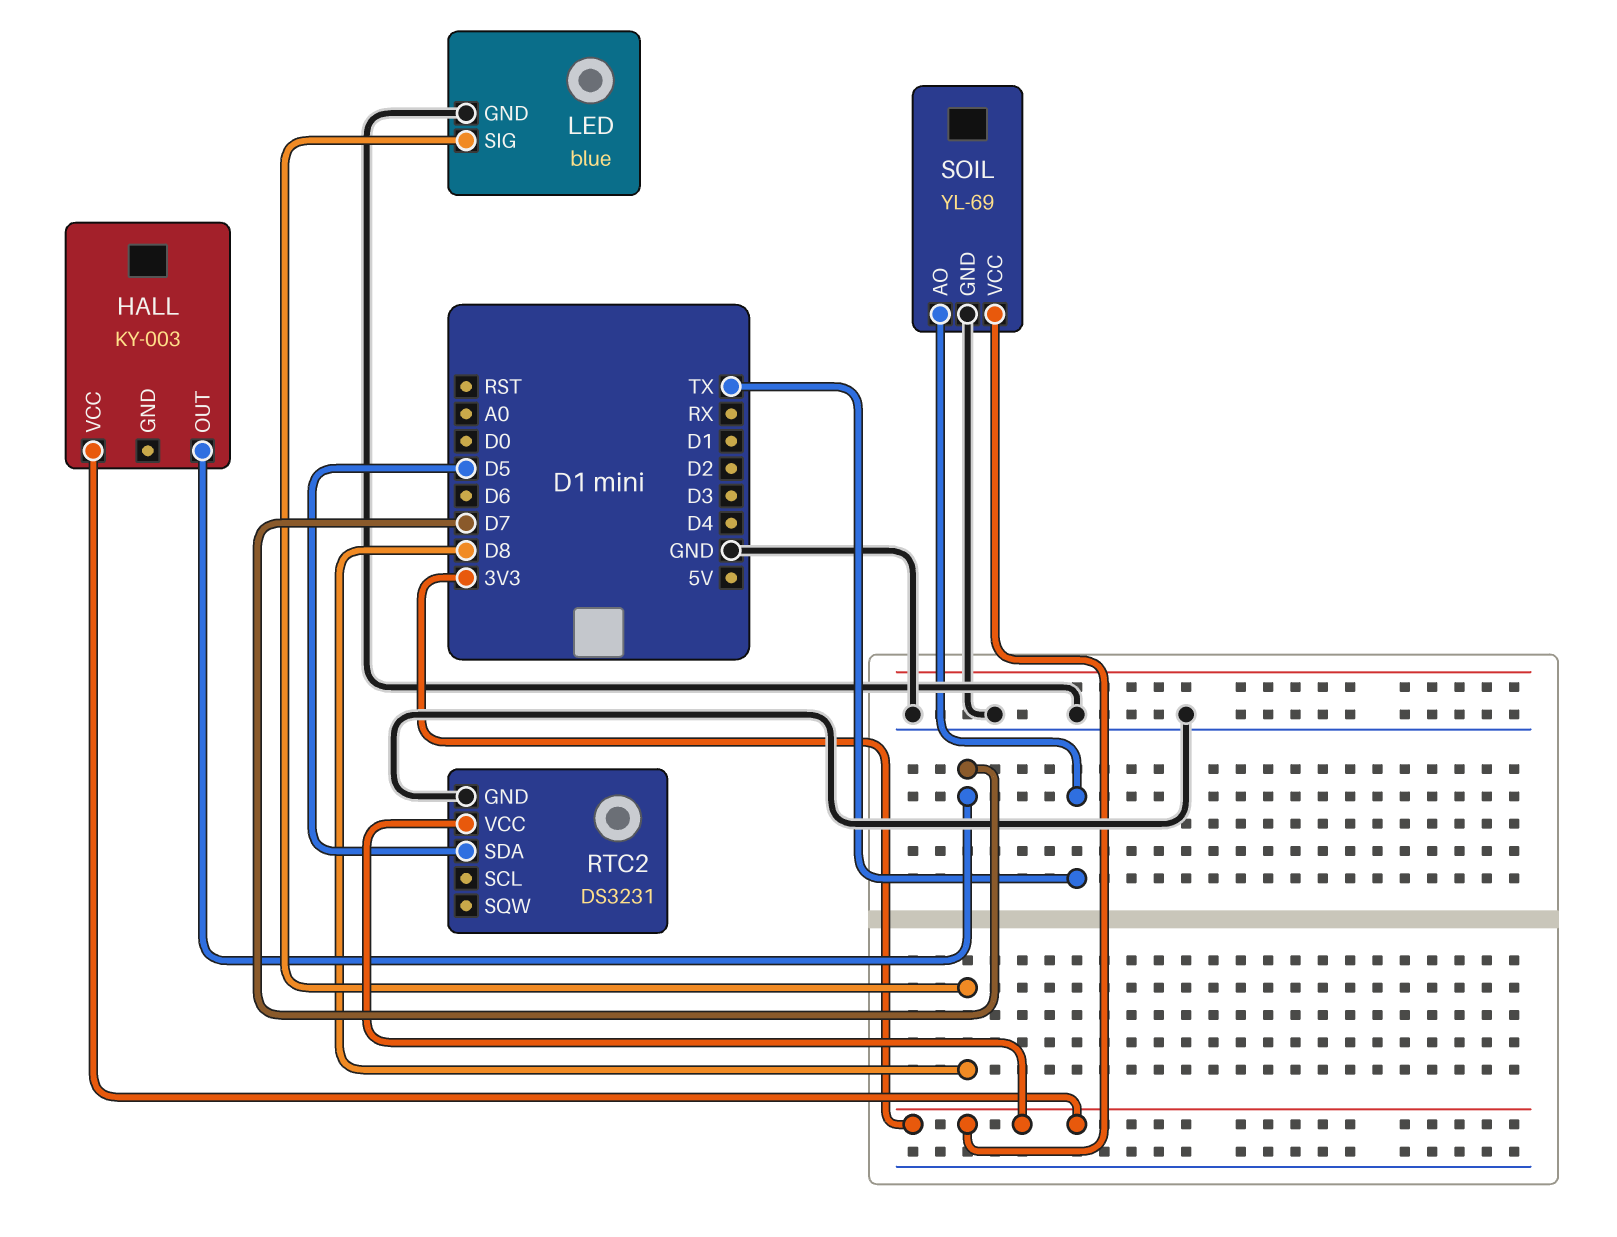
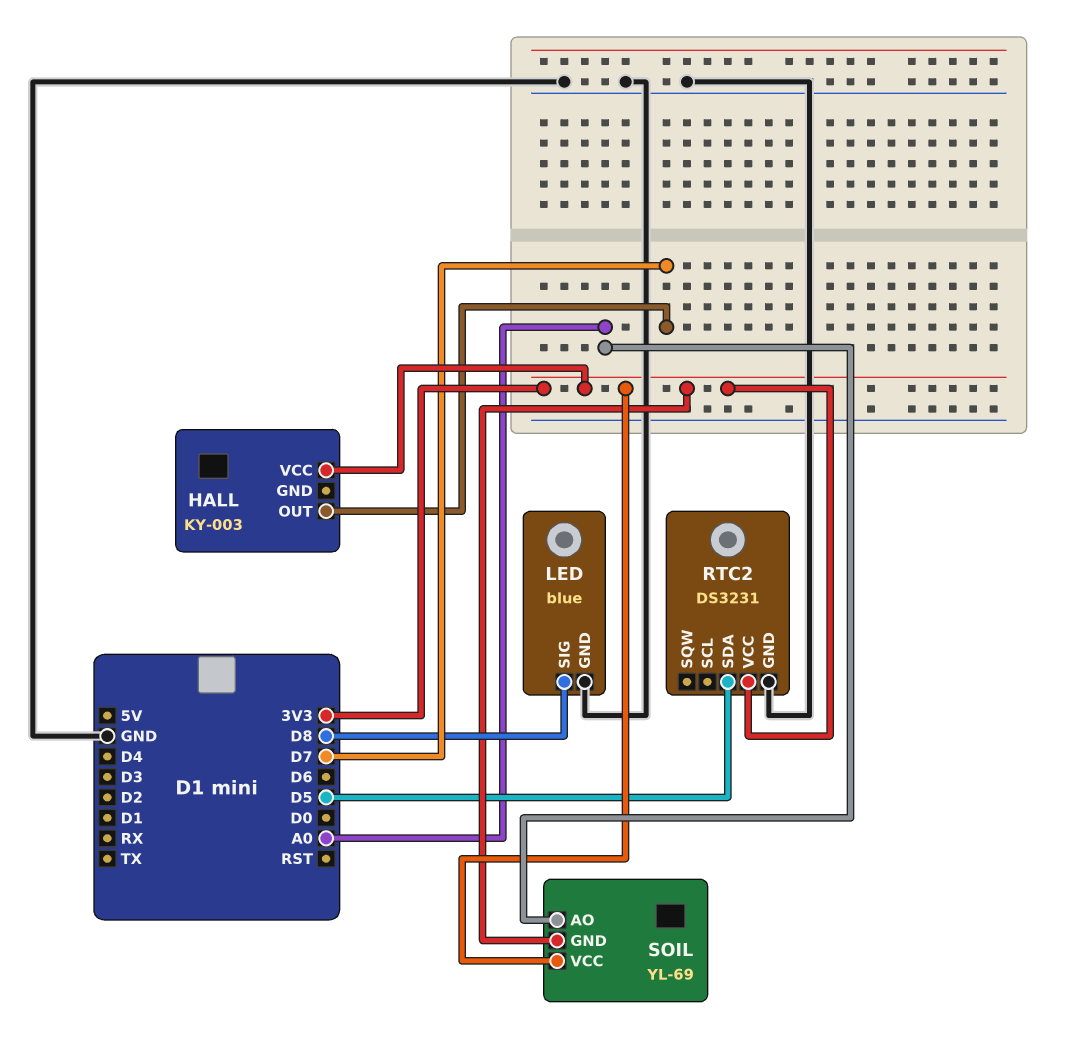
SOIL pin AO: TX -> A0
SOIL pin GND: GND -> 3V3

